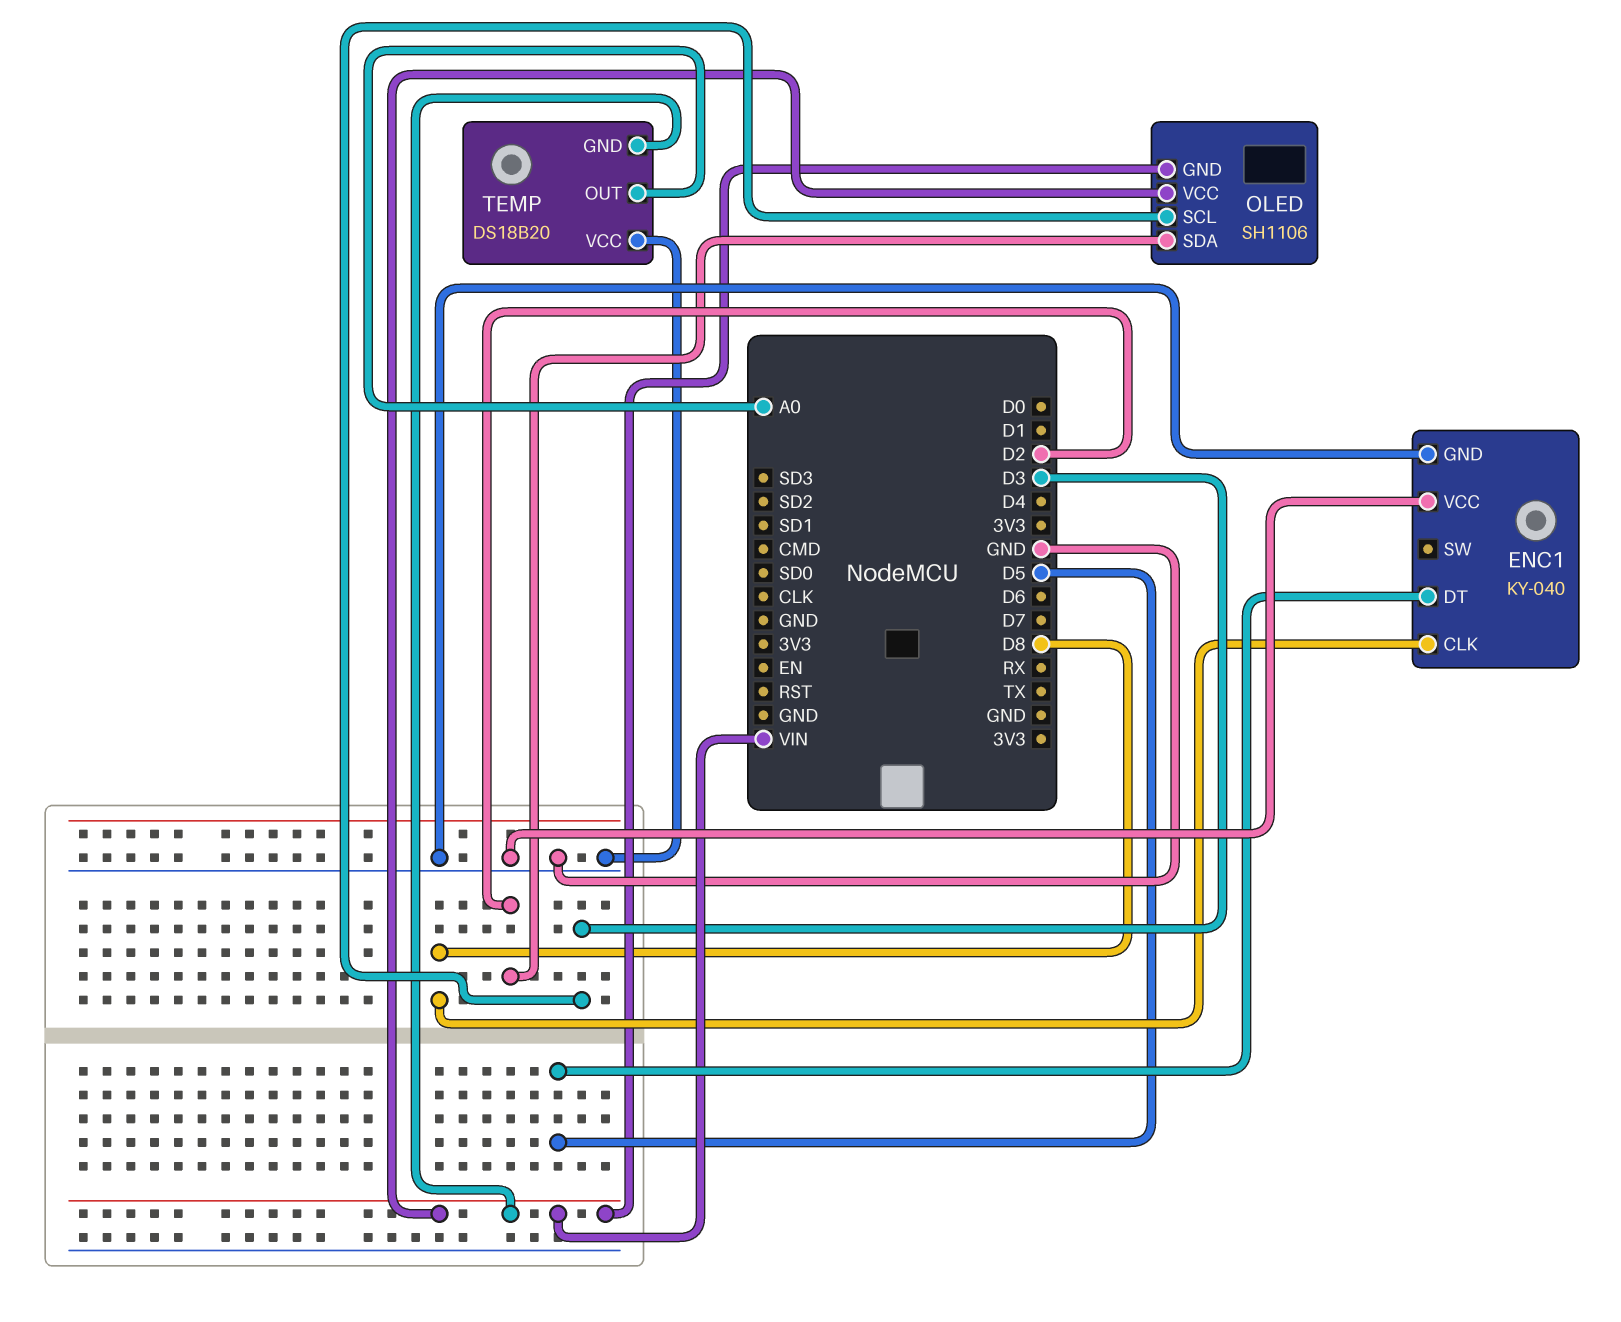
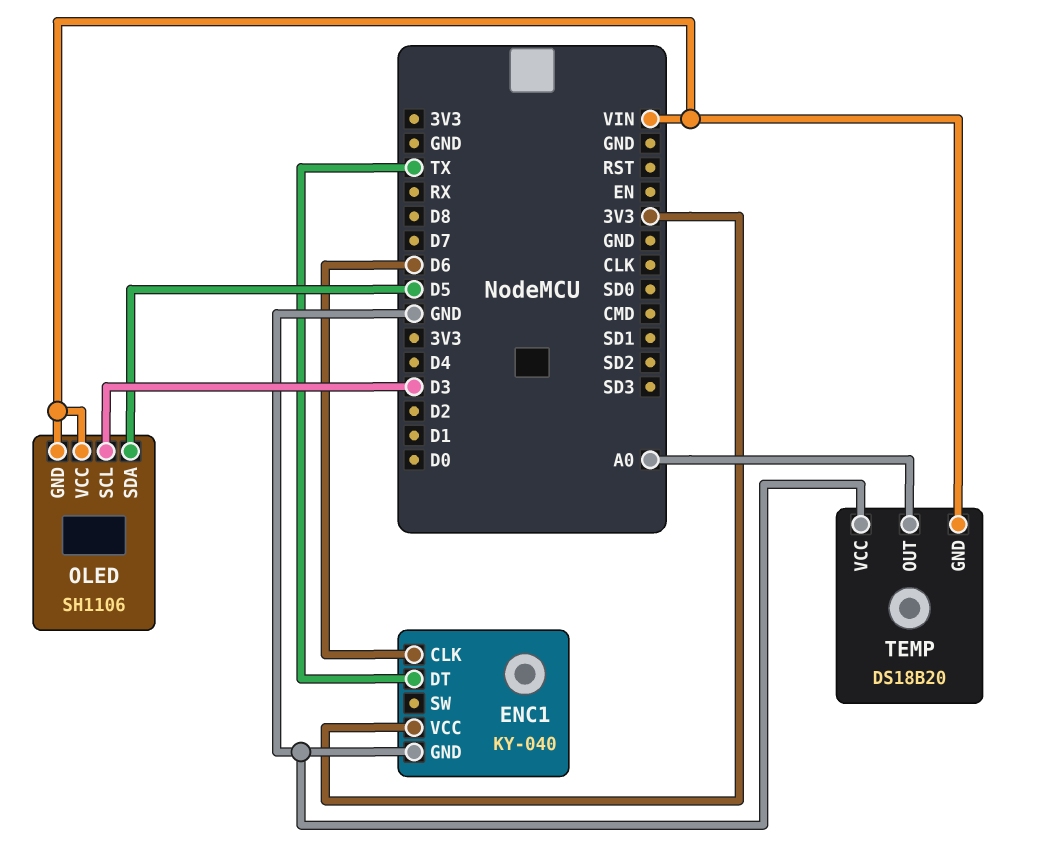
ENC1 pin CLK: D8 -> D6
ENC1 pin DT: D5 -> TX
ENC1 pin VCC: GND -> 3V3
OLED pin SDA: D2 -> D5

